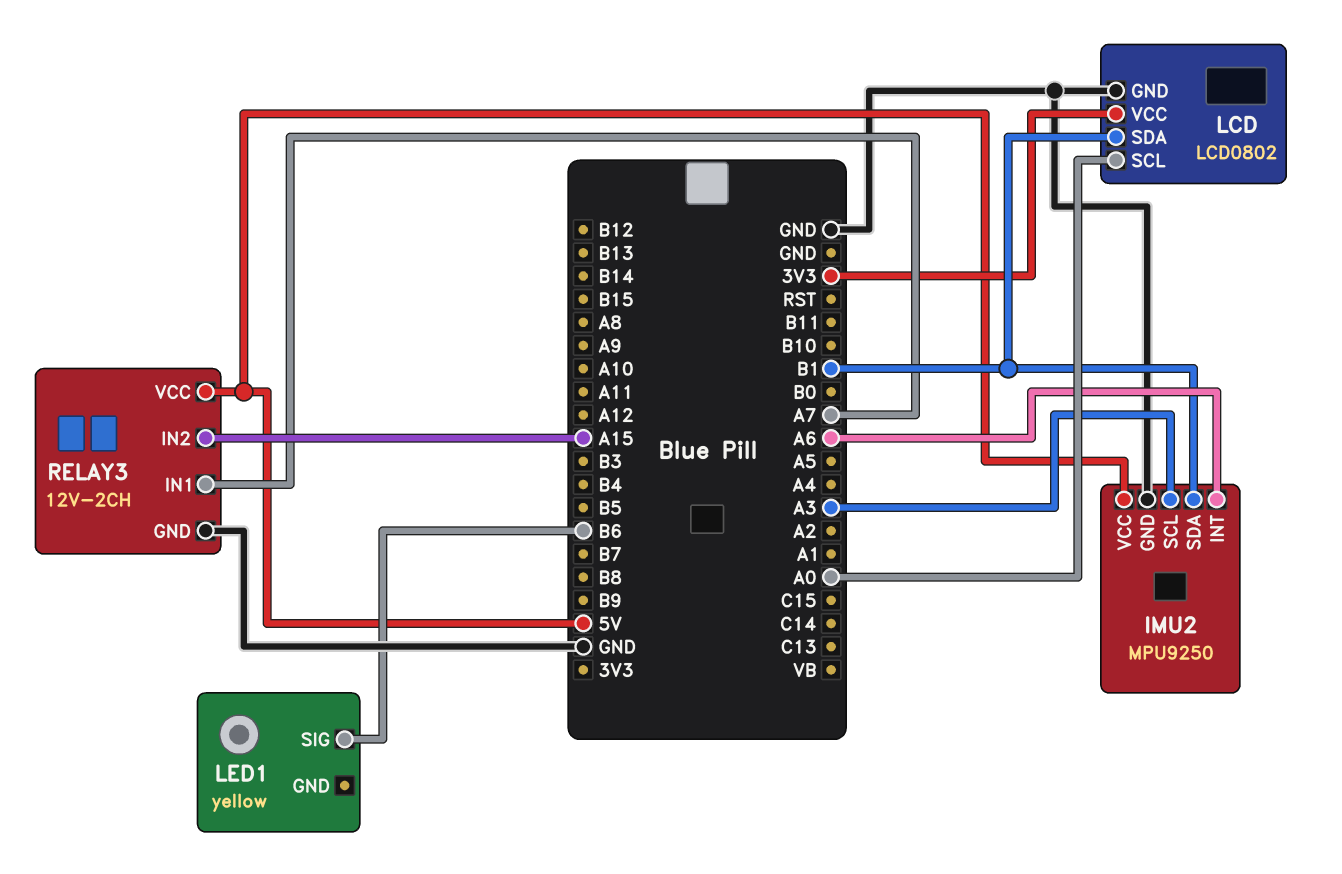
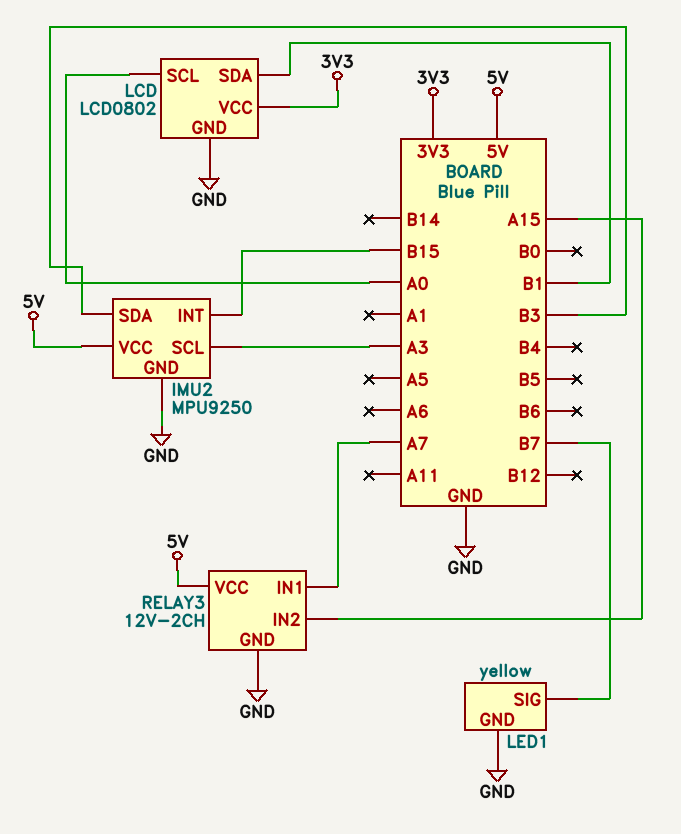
IMU2 pin INT: A6 -> B15
IMU2 pin SDA: B1 -> B3
LED1 pin GND: none -> GND
LED1 pin SIG: B6 -> B7

